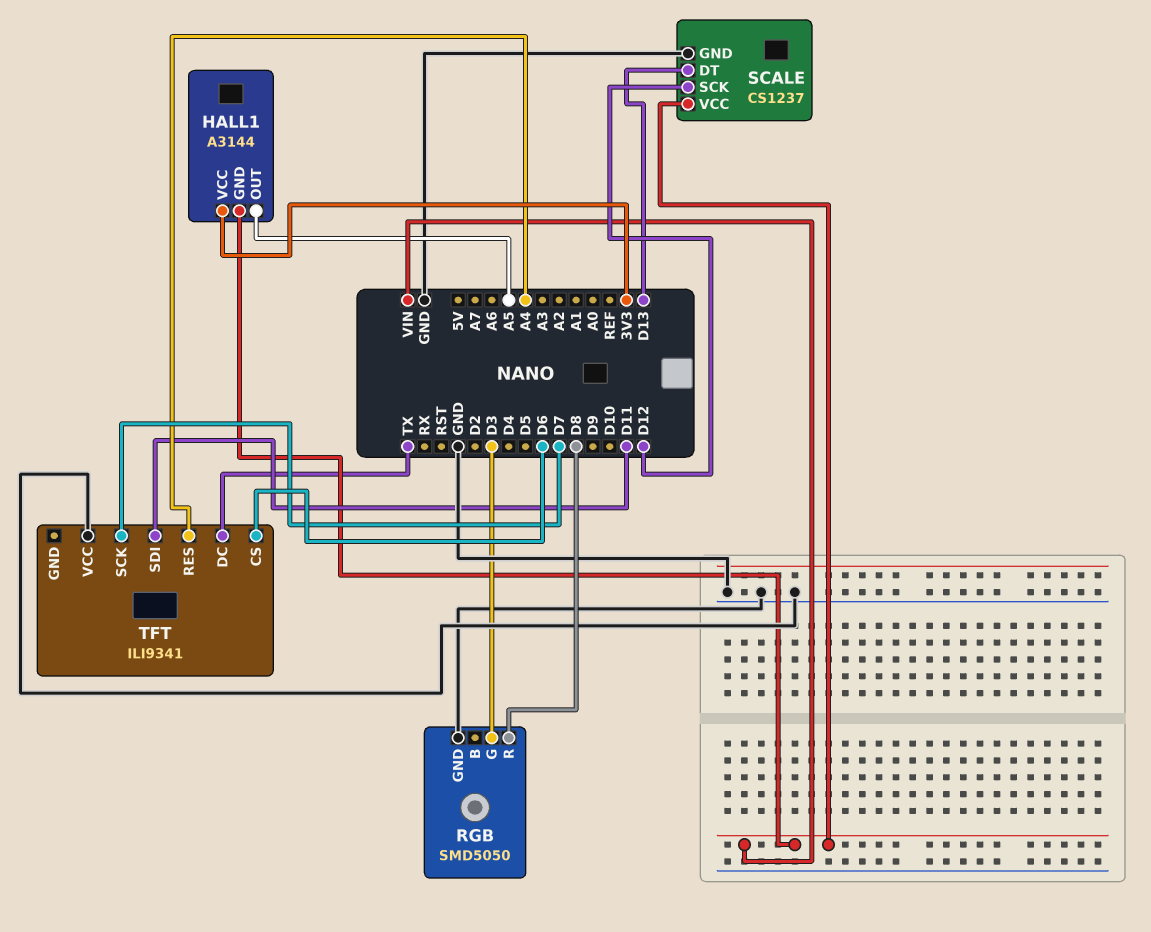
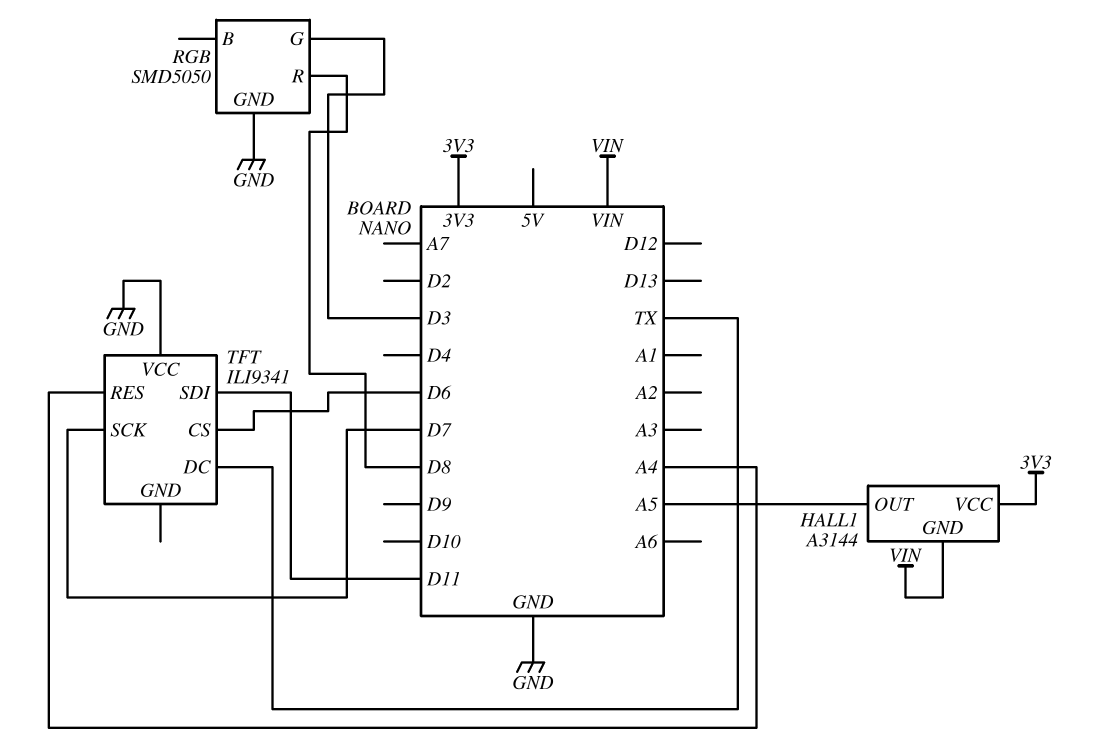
SCALE: CS1237 -> none
SCALE pin DT: D13 -> none
SCALE pin GND: GND -> none
SCALE pin SCK: D12 -> none
SCALE pin VCC: VIN -> none

